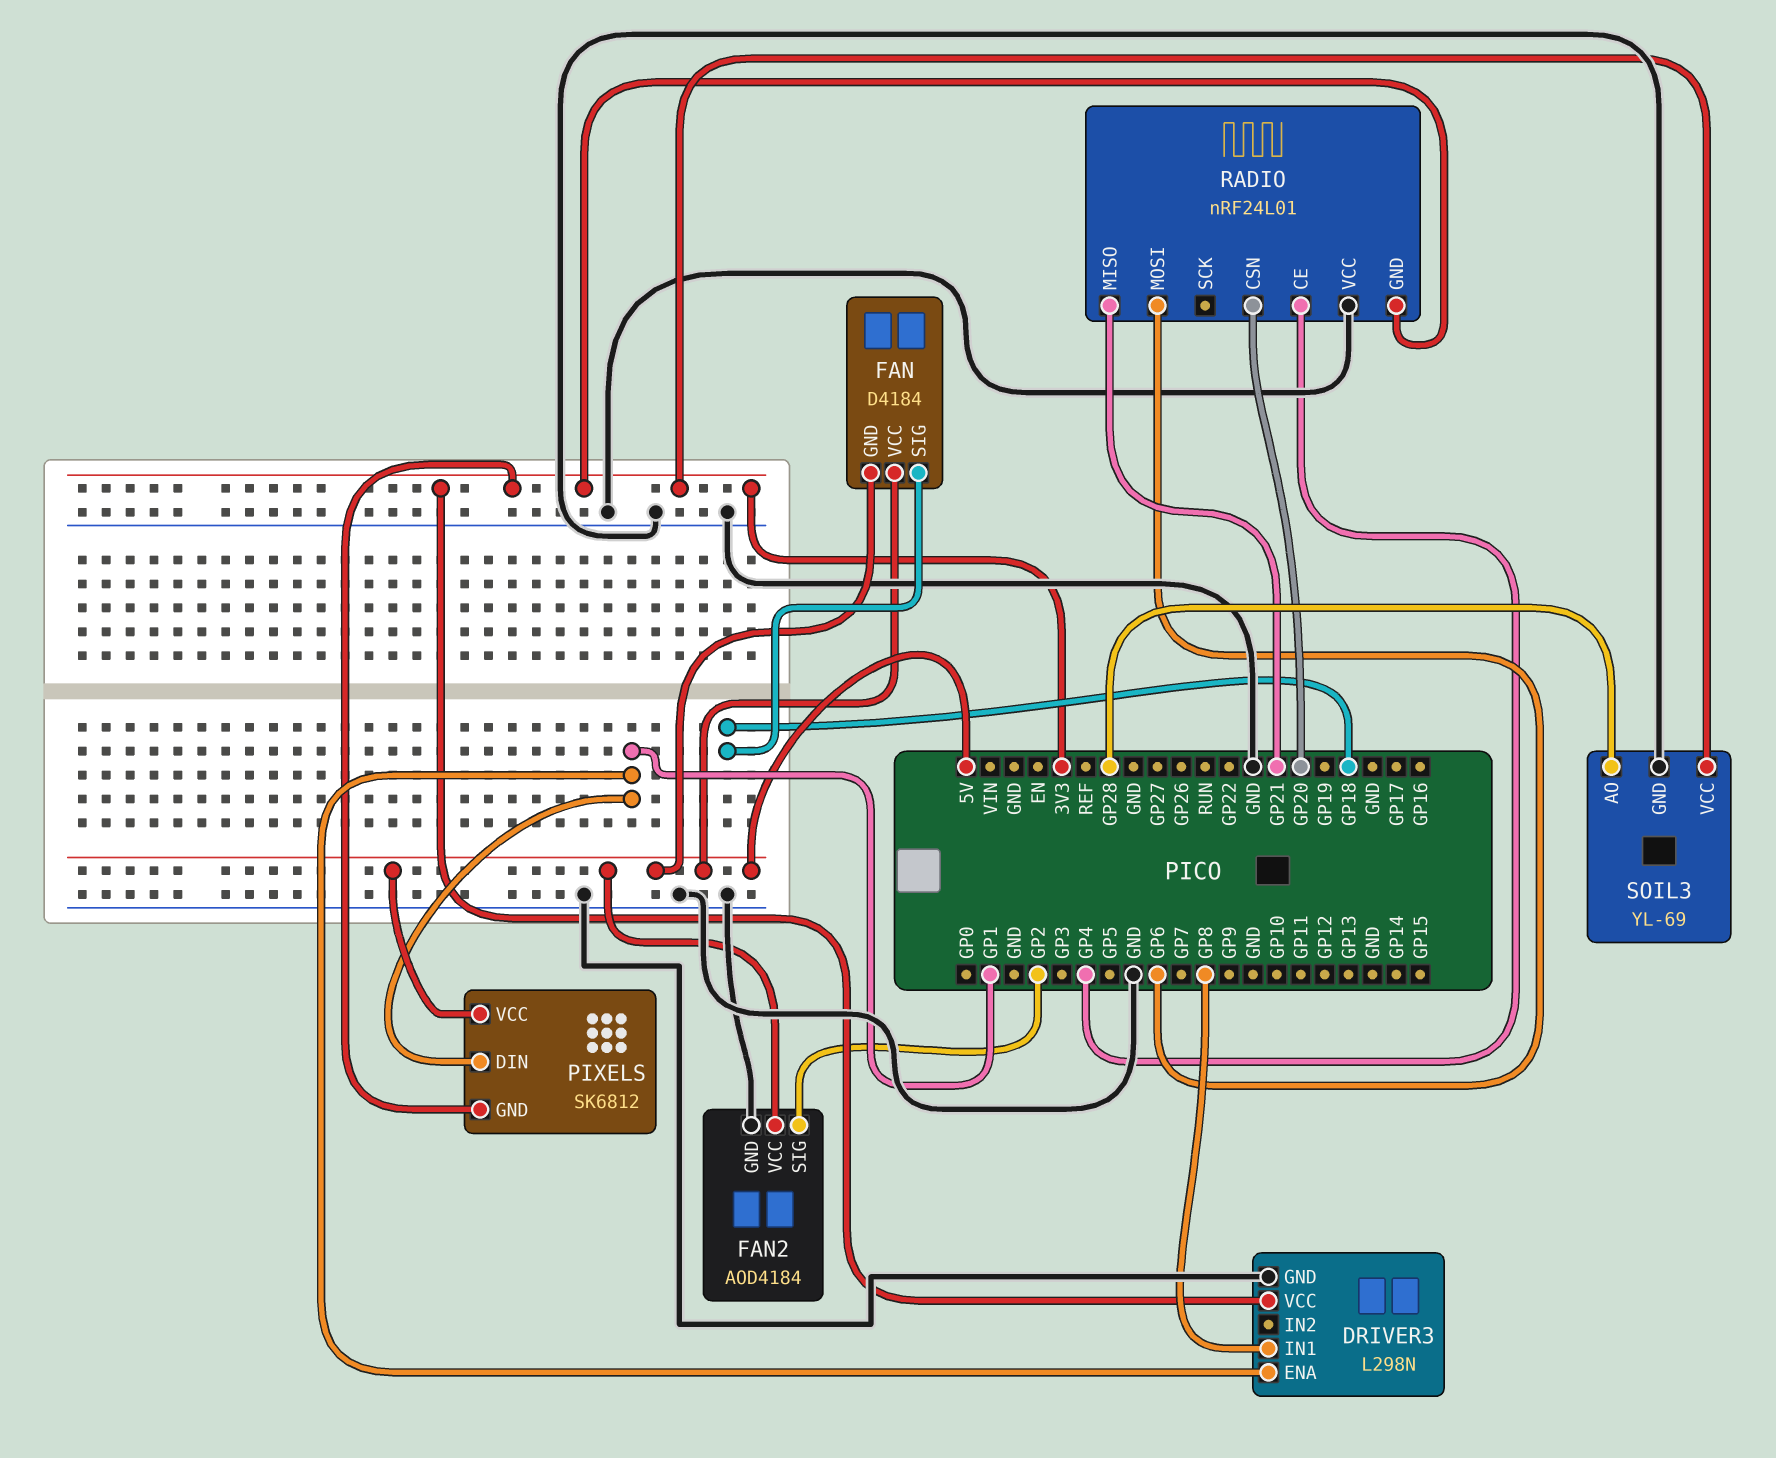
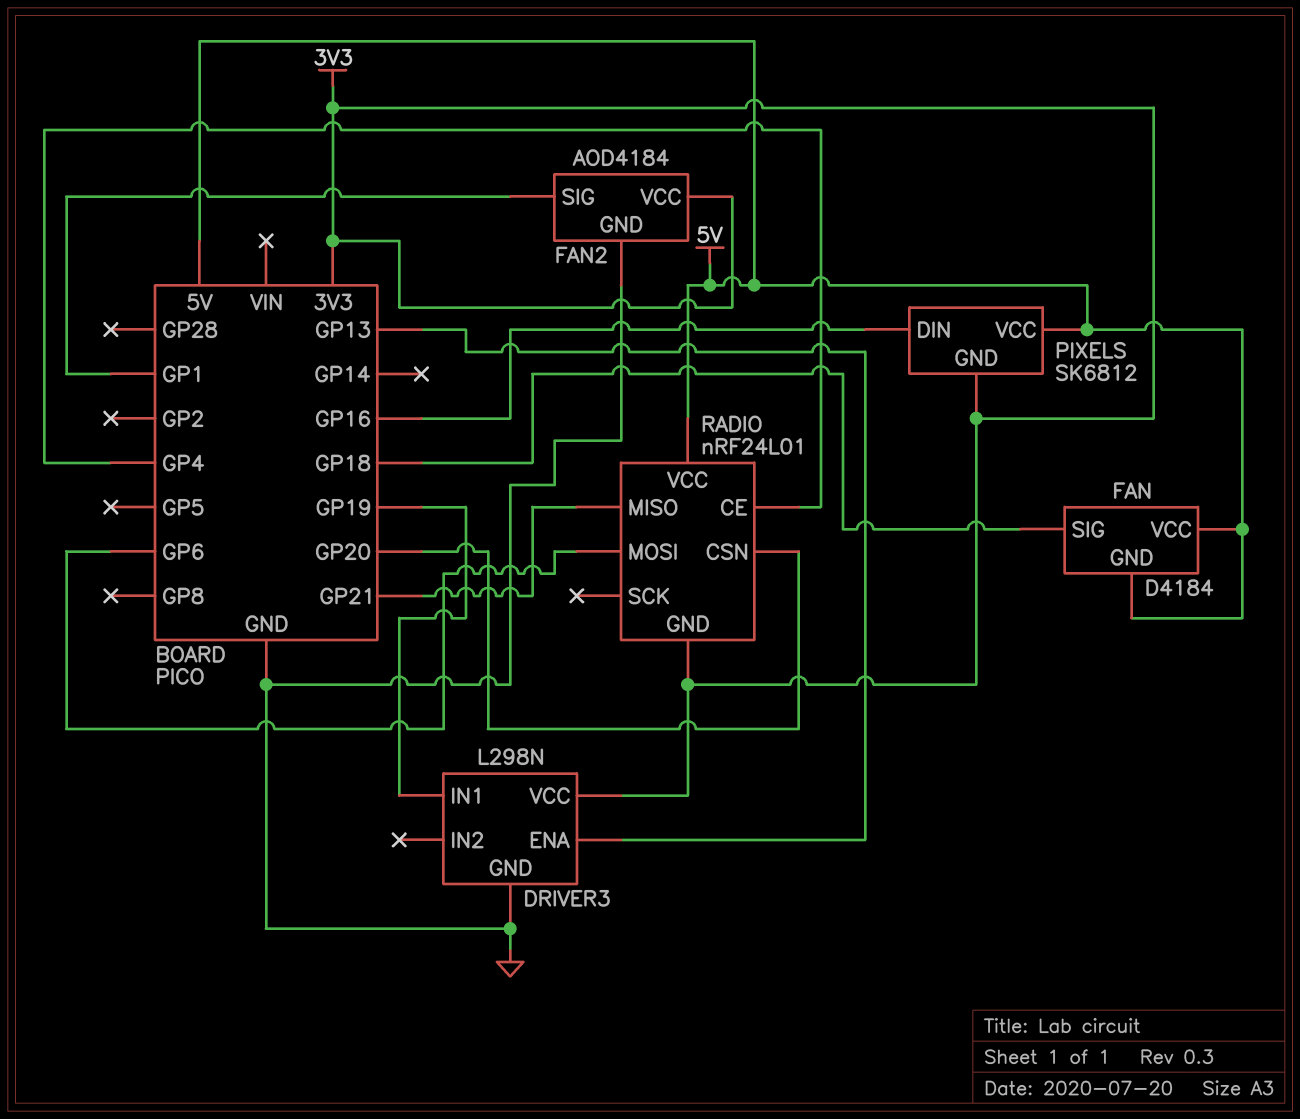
DRIVER3 pin ENA: GP1 -> GP13
DRIVER3 pin IN1: GP8 -> GP19
FAN2 pin SIG: GP2 -> GP1
FAN2 pin VCC: 5V -> 3V3
PIXELS pin DIN: GP1 -> GP16
RADIO pin VCC: GND -> 5V
SOIL3: YL-69 -> none
SOIL3 pin AO: GP28 -> none
SOIL3 pin GND: GND -> none
SOIL3 pin VCC: 3V3 -> none

